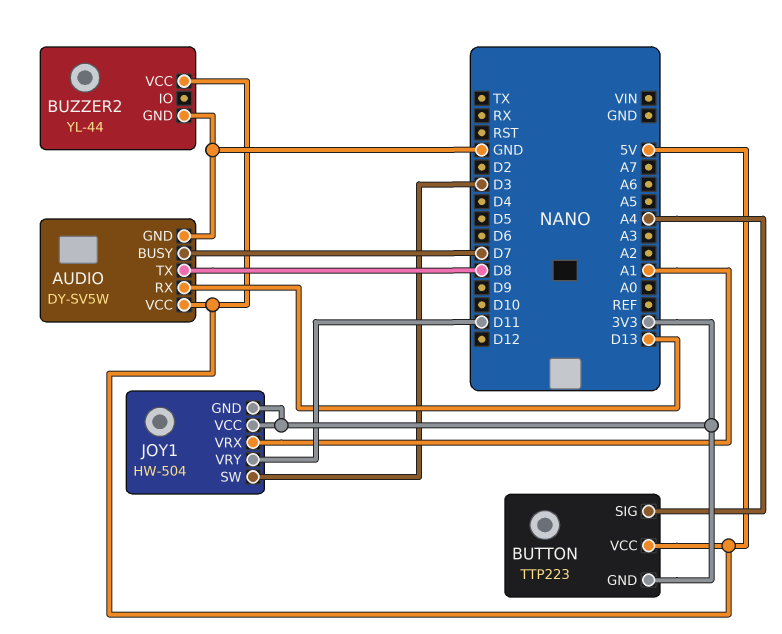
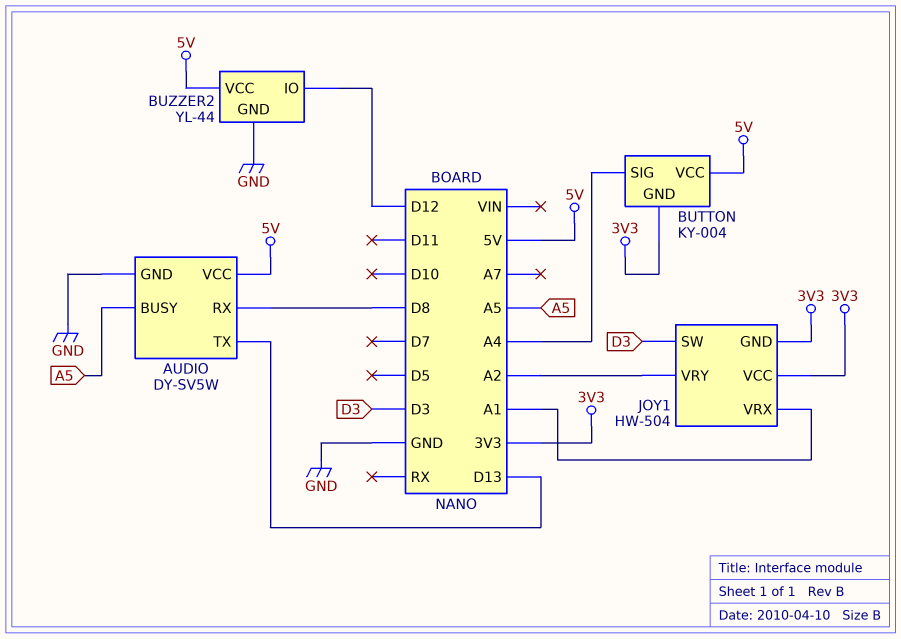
AUDIO pin BUSY: D7 -> A5
AUDIO pin RX: D13 -> D8
AUDIO pin TX: D8 -> D13
BUTTON: TTP223 -> KY-004
BUZZER2 pin IO: none -> D12
JOY1 pin VRY: D11 -> A2

